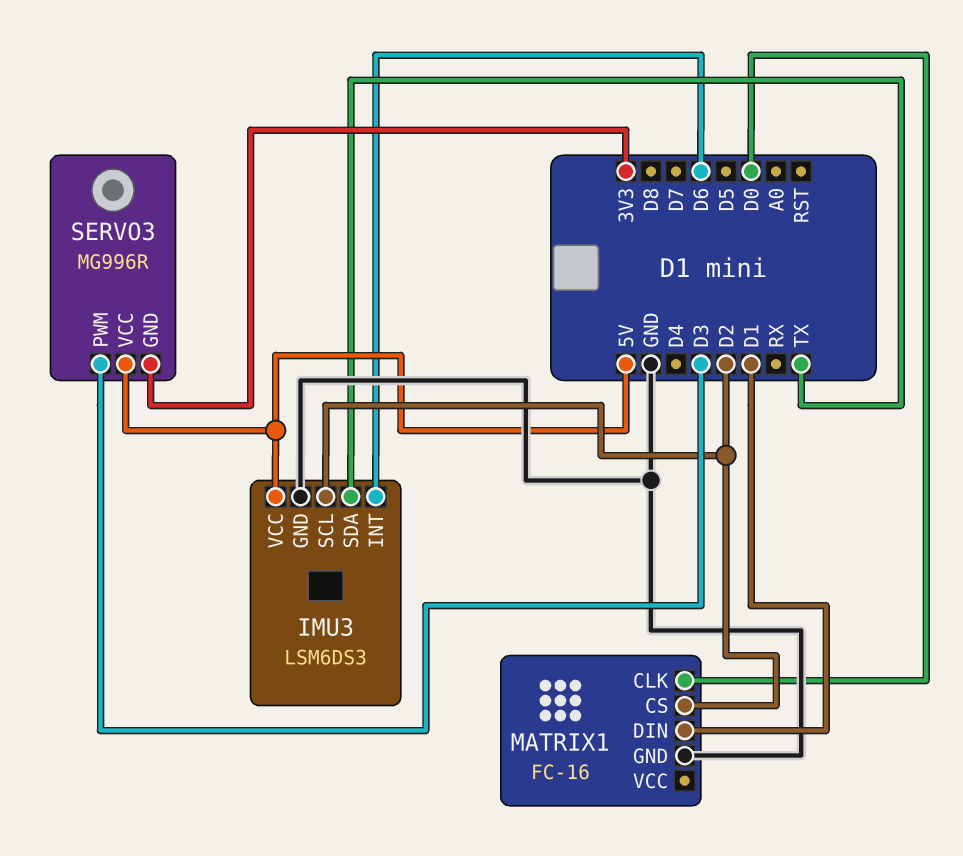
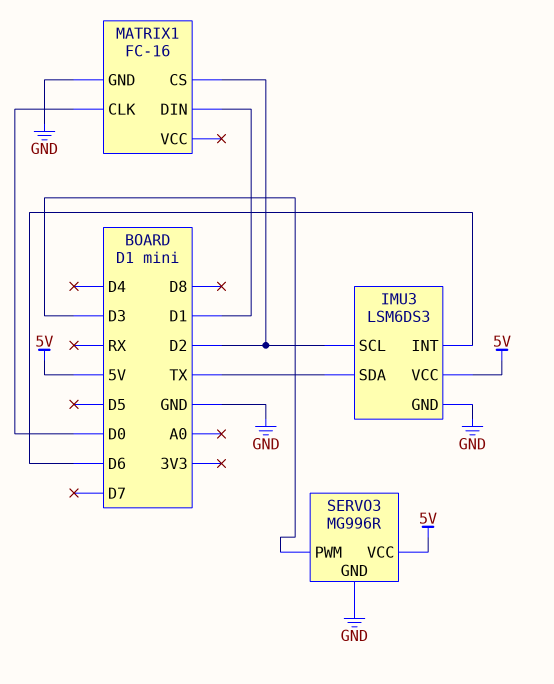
SERVO3 pin GND: 3V3 -> GND

